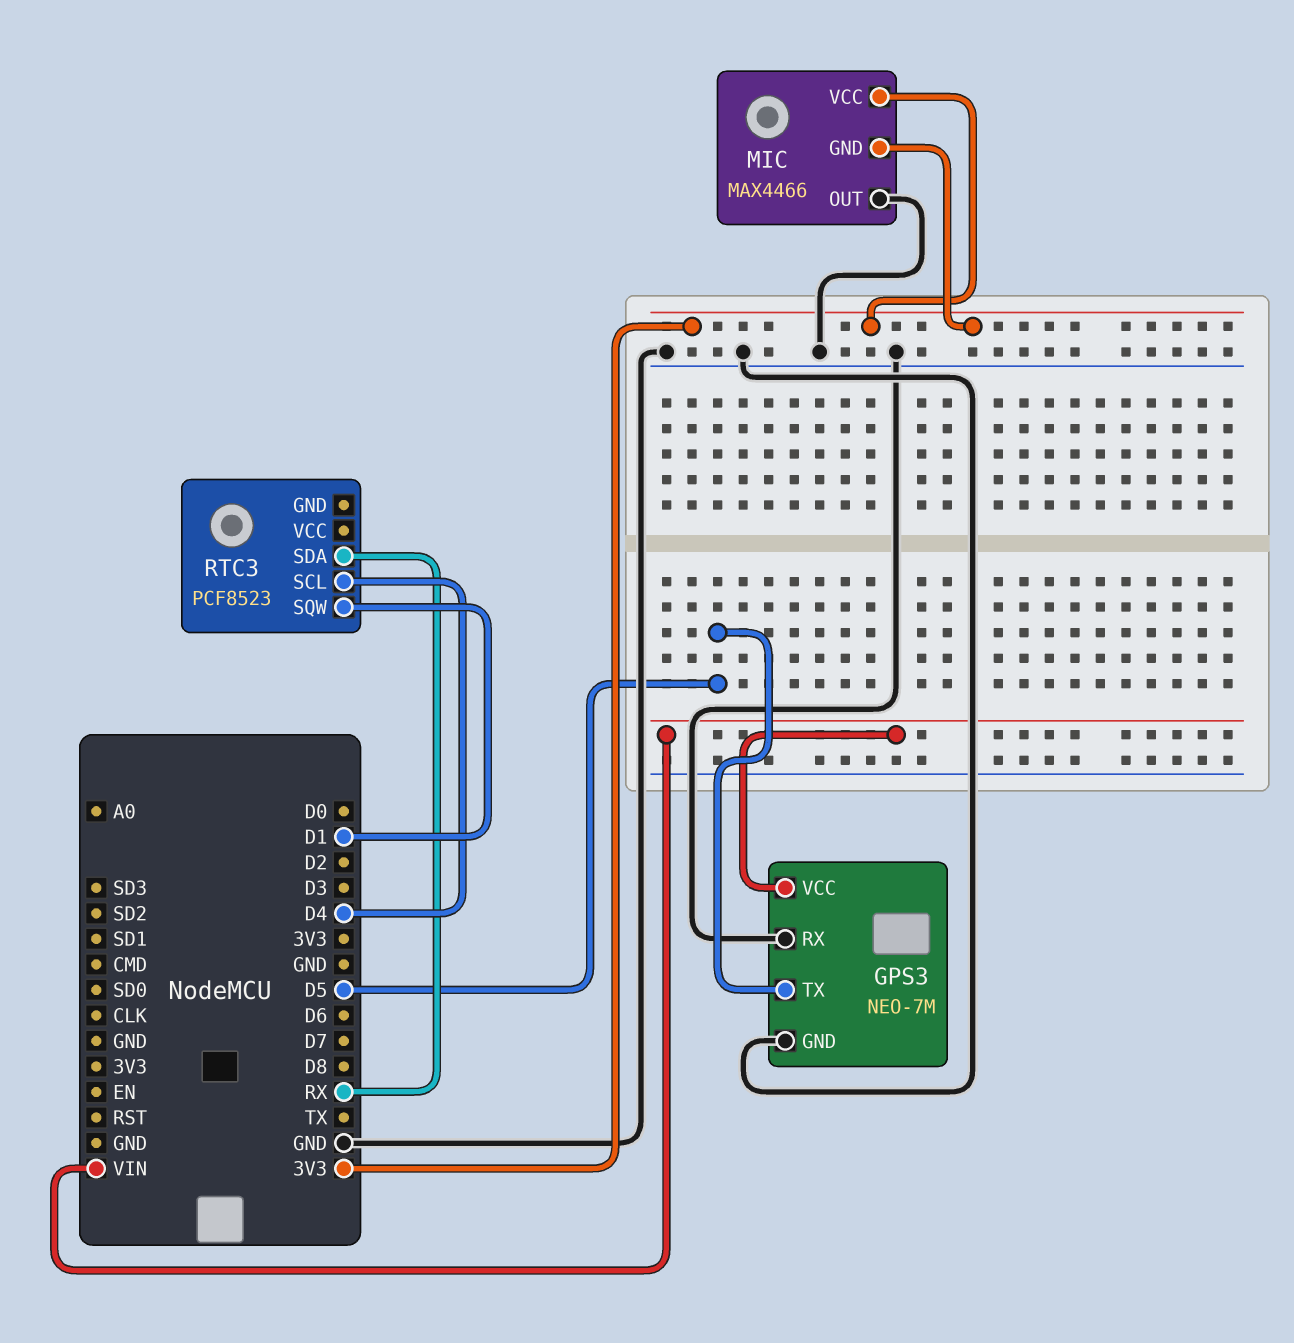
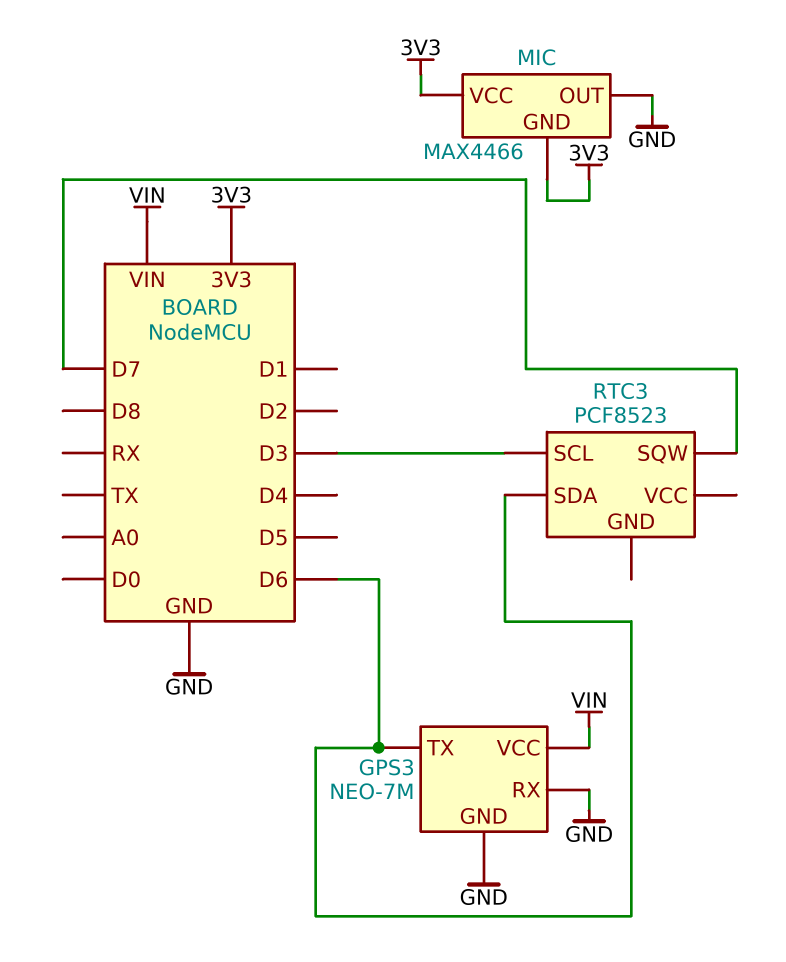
GPS3 pin TX: D5 -> D6
RTC3 pin SCL: D4 -> D3
RTC3 pin SDA: RX -> D6
RTC3 pin SQW: D1 -> D7

